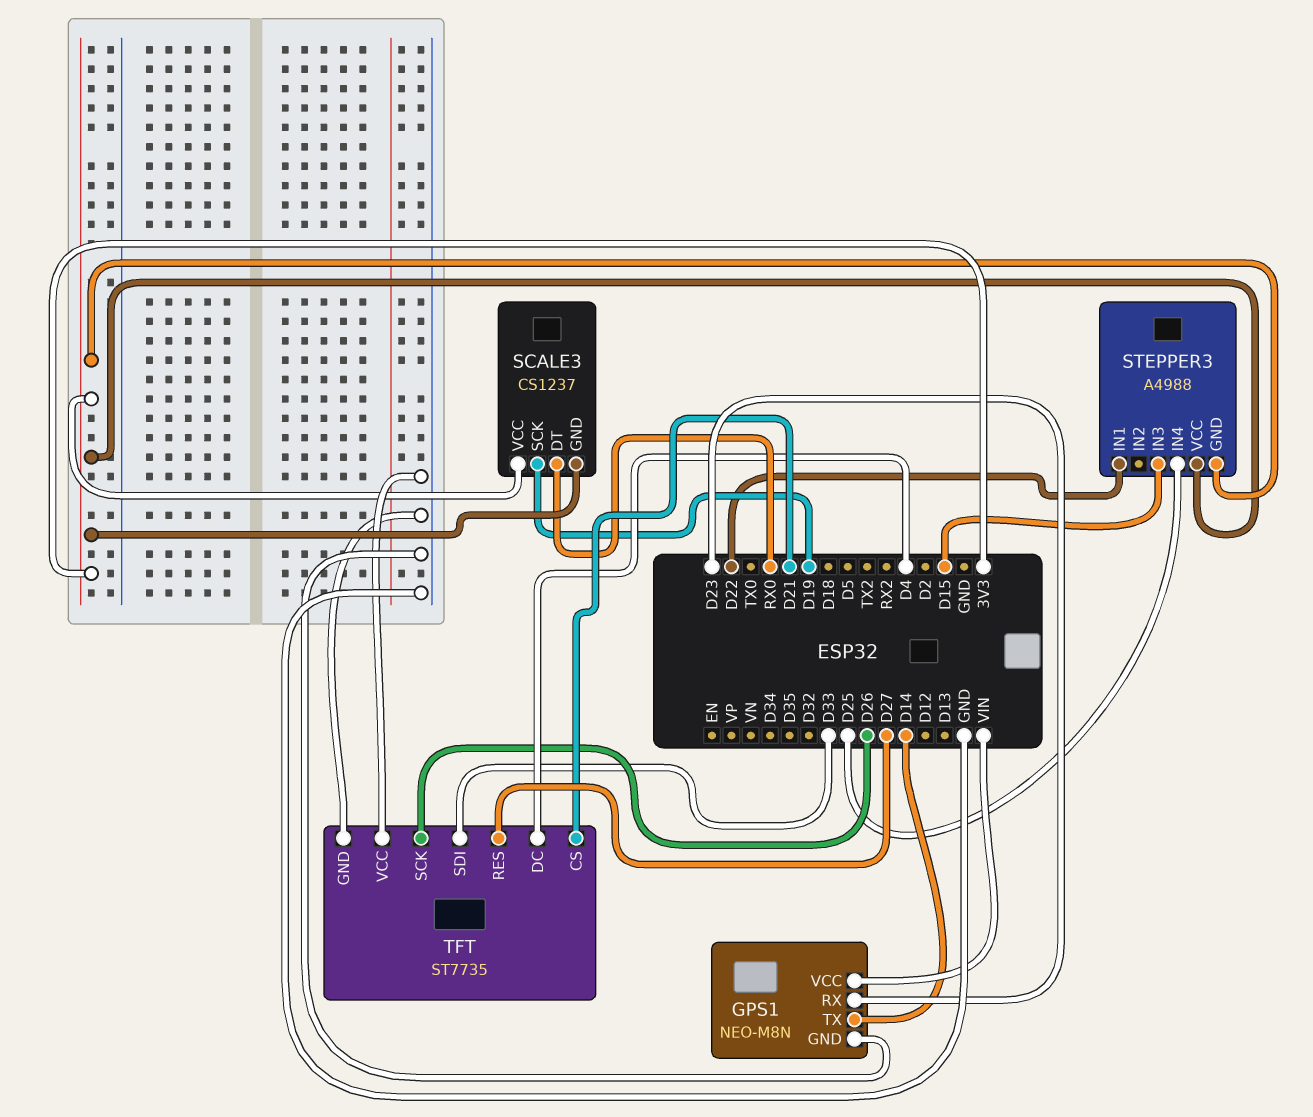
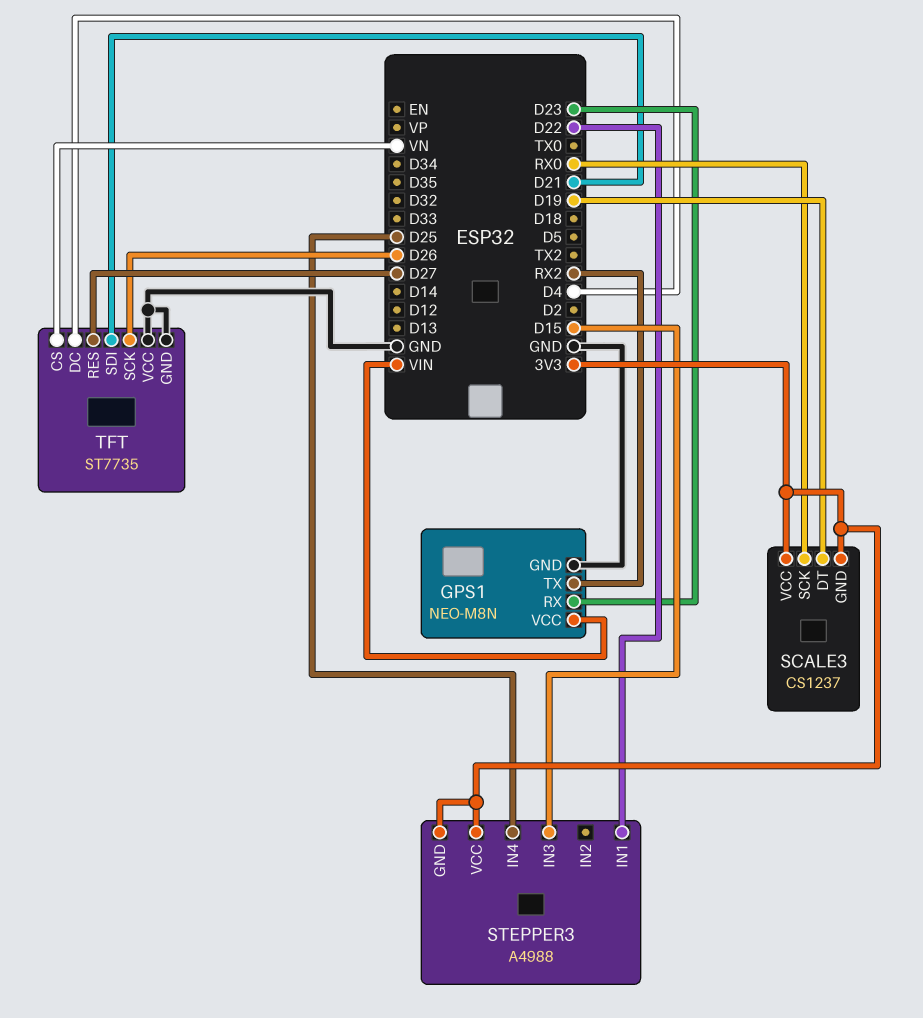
GPS1 pin TX: D14 -> RX2
SCALE3 pin DT: RX0 -> D19
SCALE3 pin SCK: D19 -> RX0
TFT pin CS: D21 -> VN
TFT pin SDI: D33 -> D21

